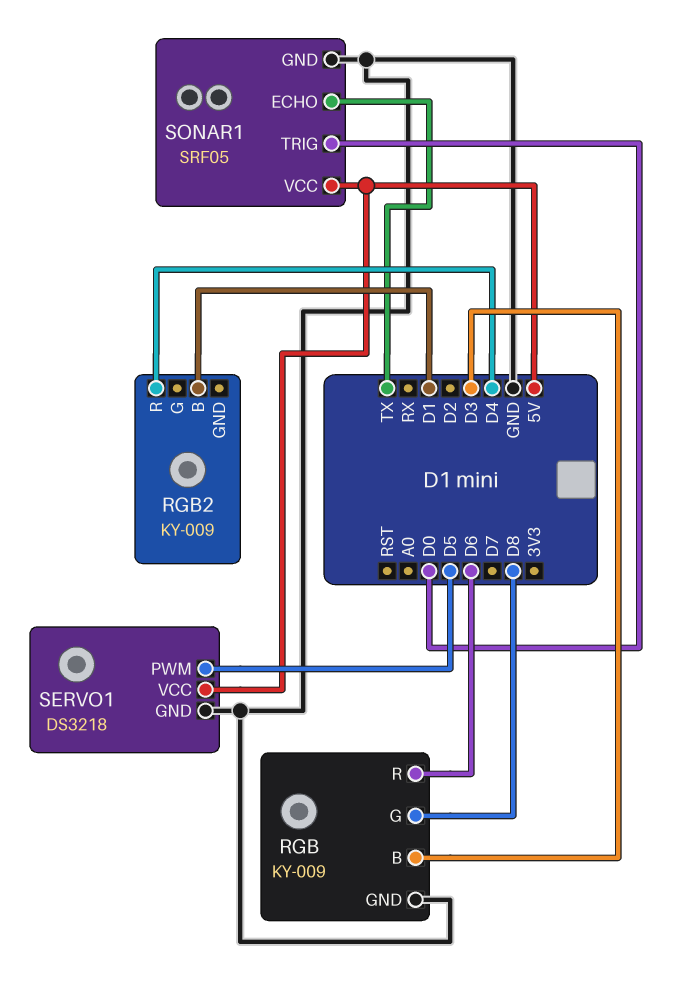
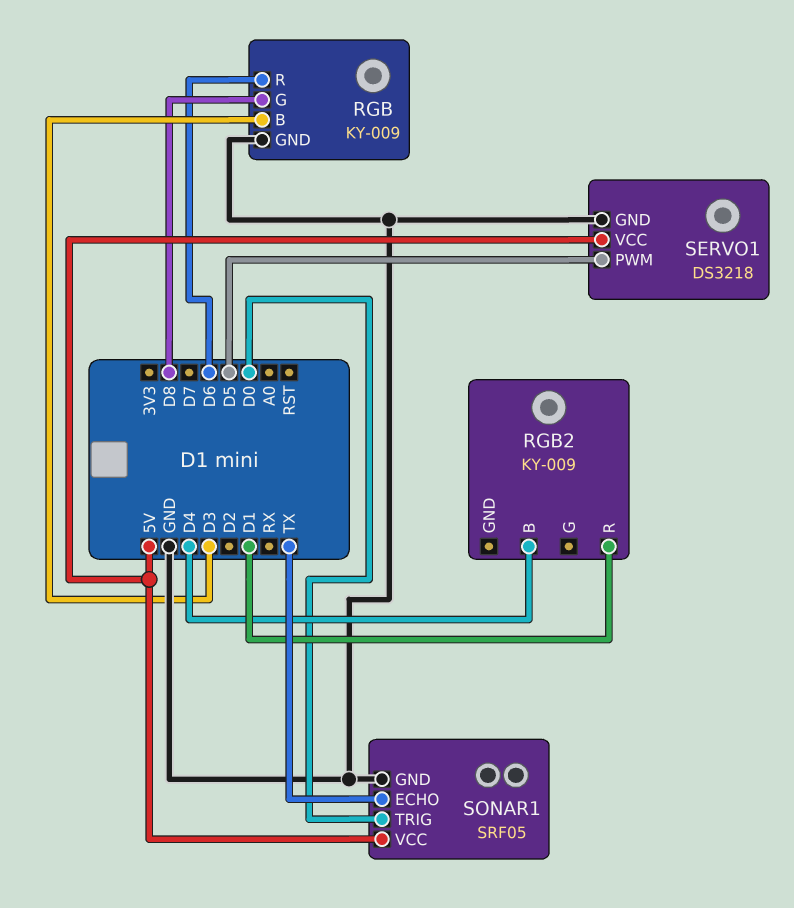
RGB2 pin B: D1 -> D4
RGB2 pin R: D4 -> D1

